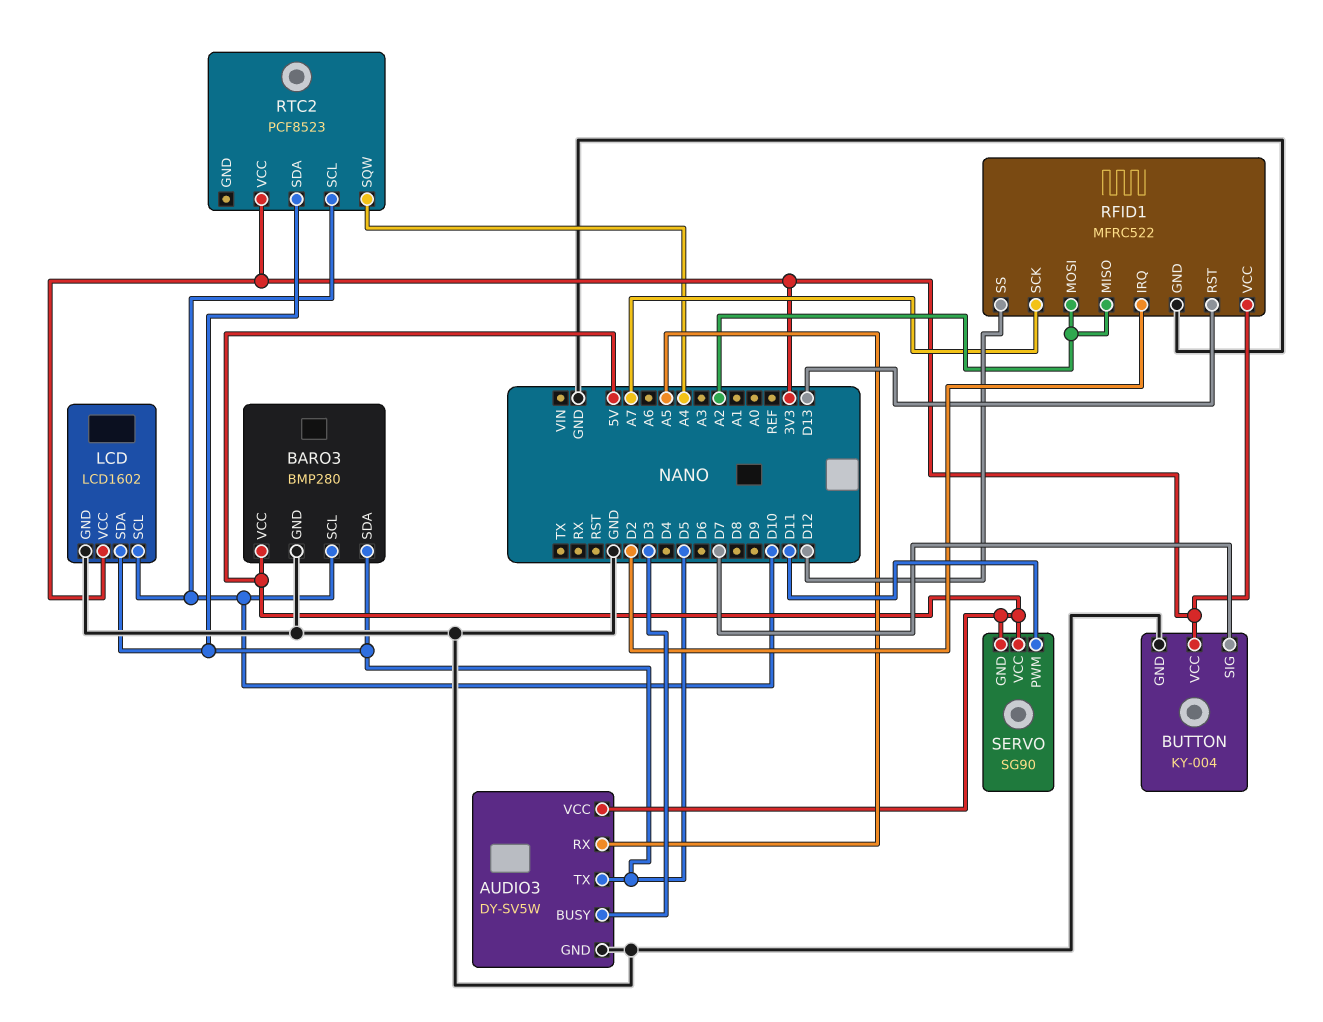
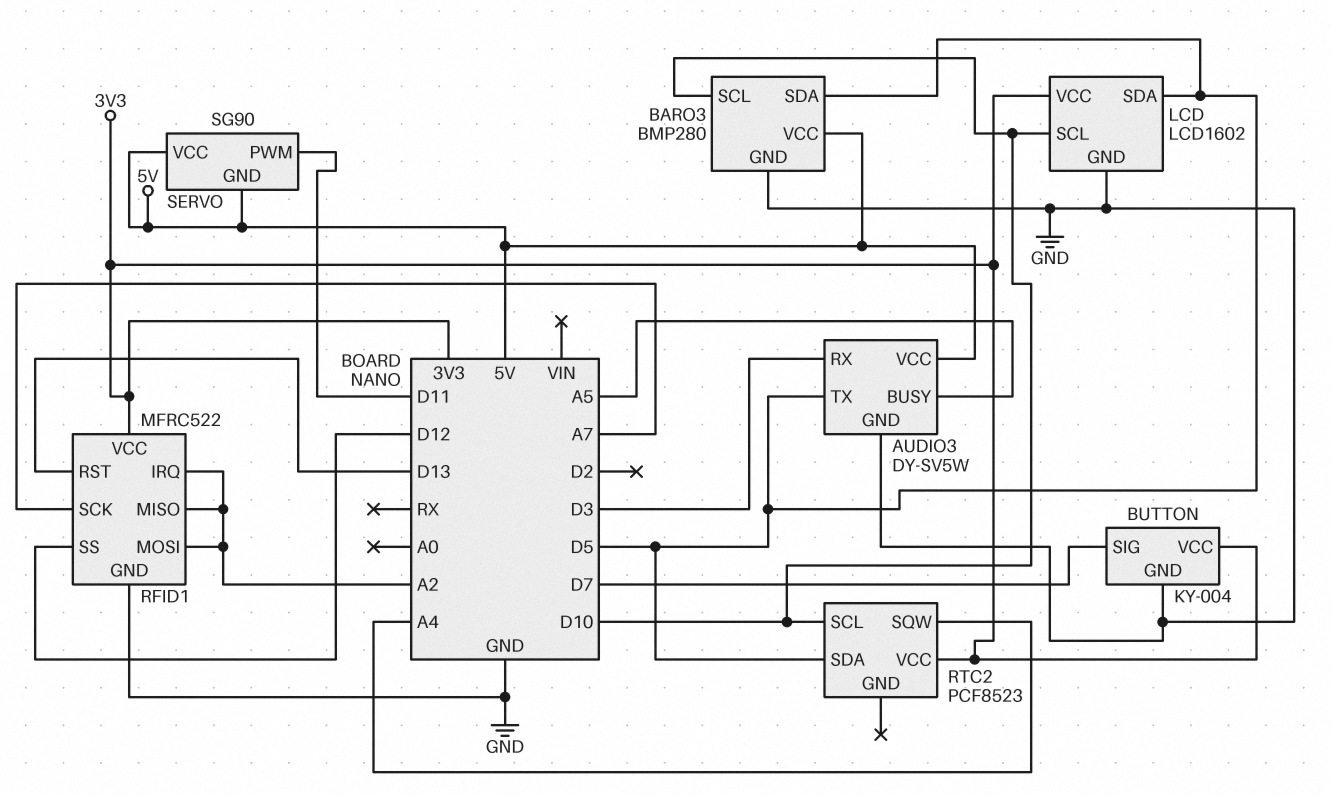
AUDIO3 pin BUSY: D3 -> A5
AUDIO3 pin RX: A5 -> D3
RFID1 pin IRQ: D2 -> A2

